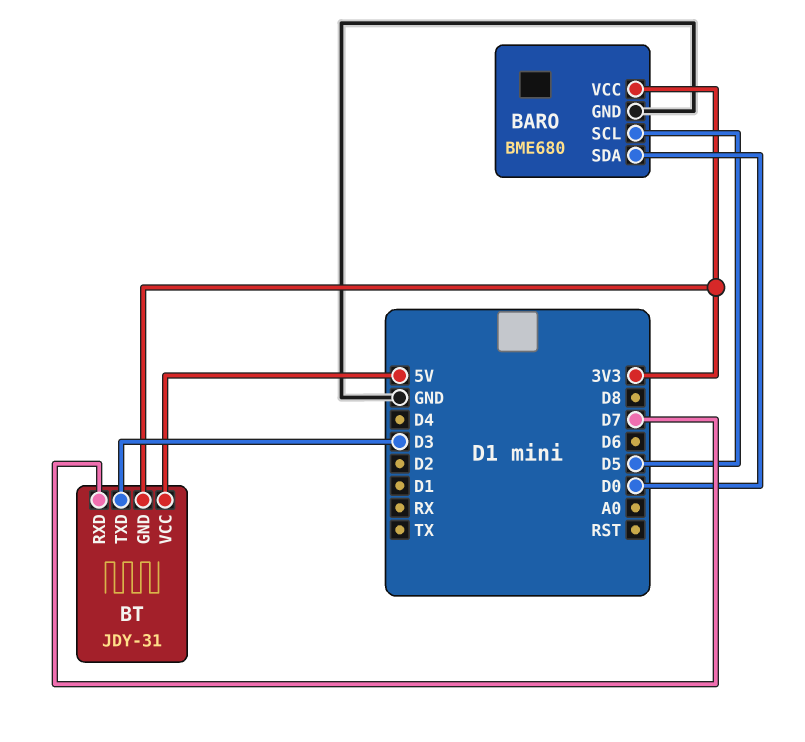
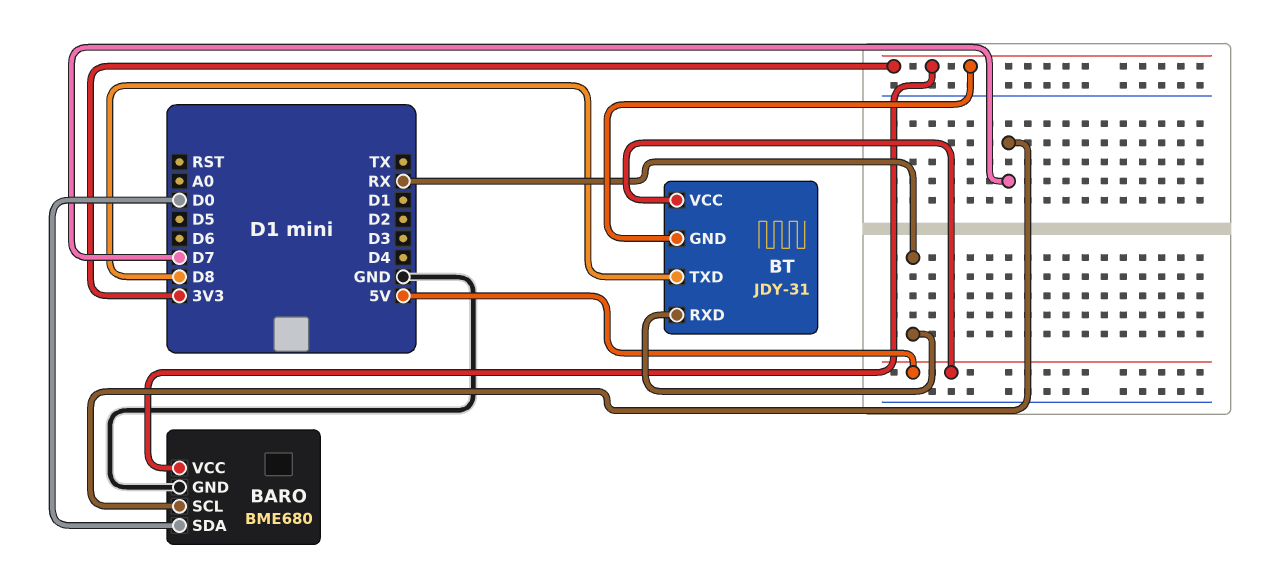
BARO pin SCL: D5 -> D7
BT pin RXD: D7 -> RX
BT pin TXD: D3 -> D8

